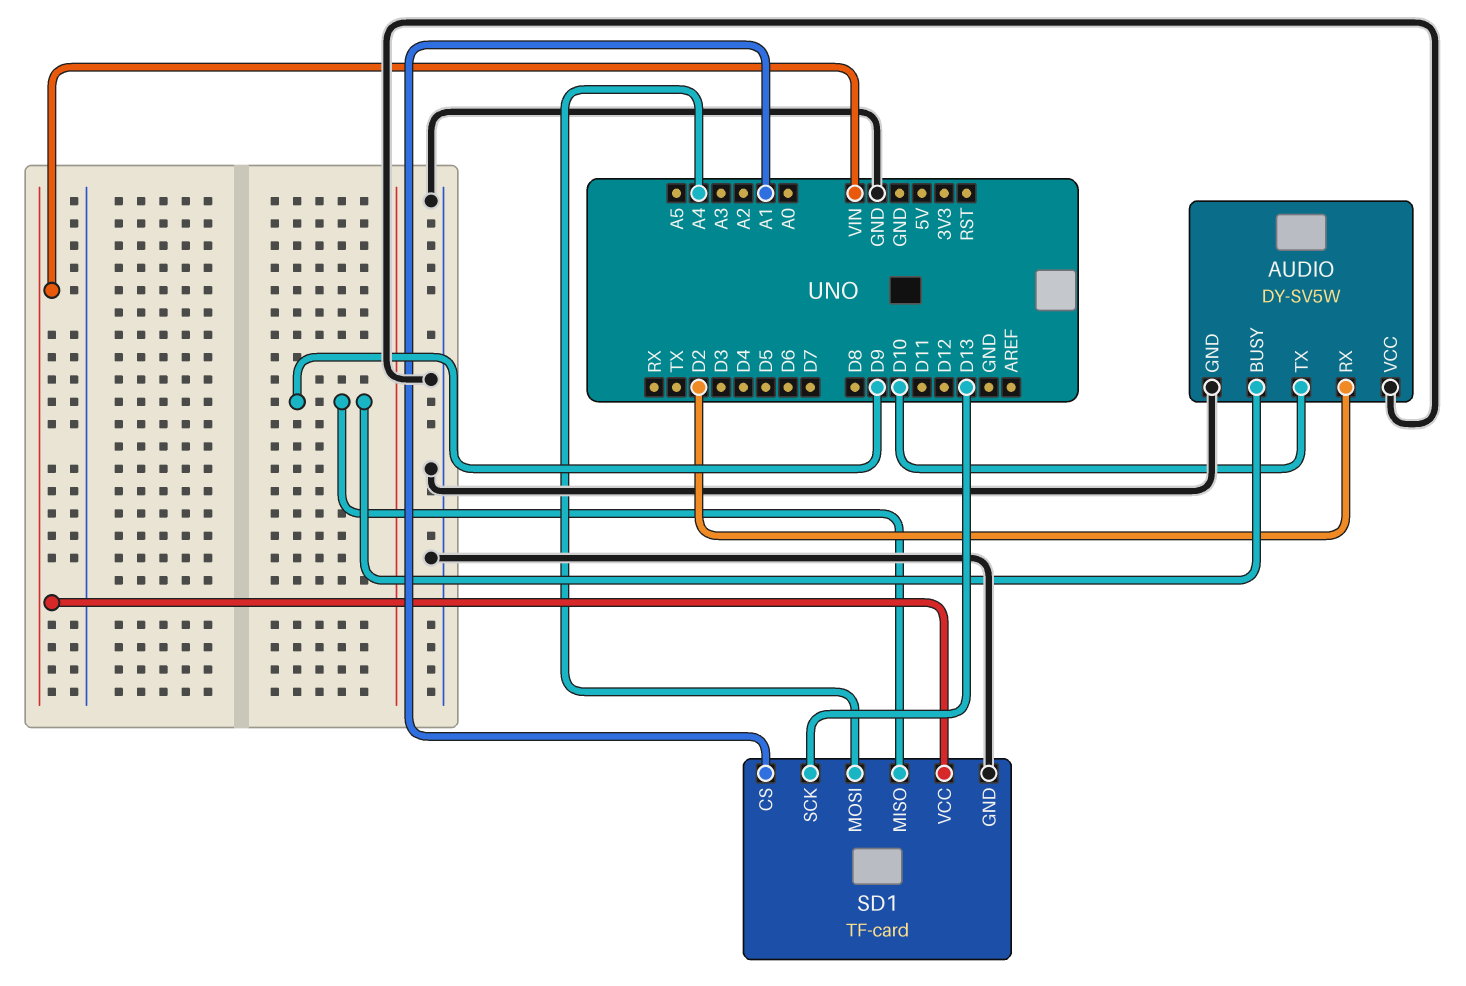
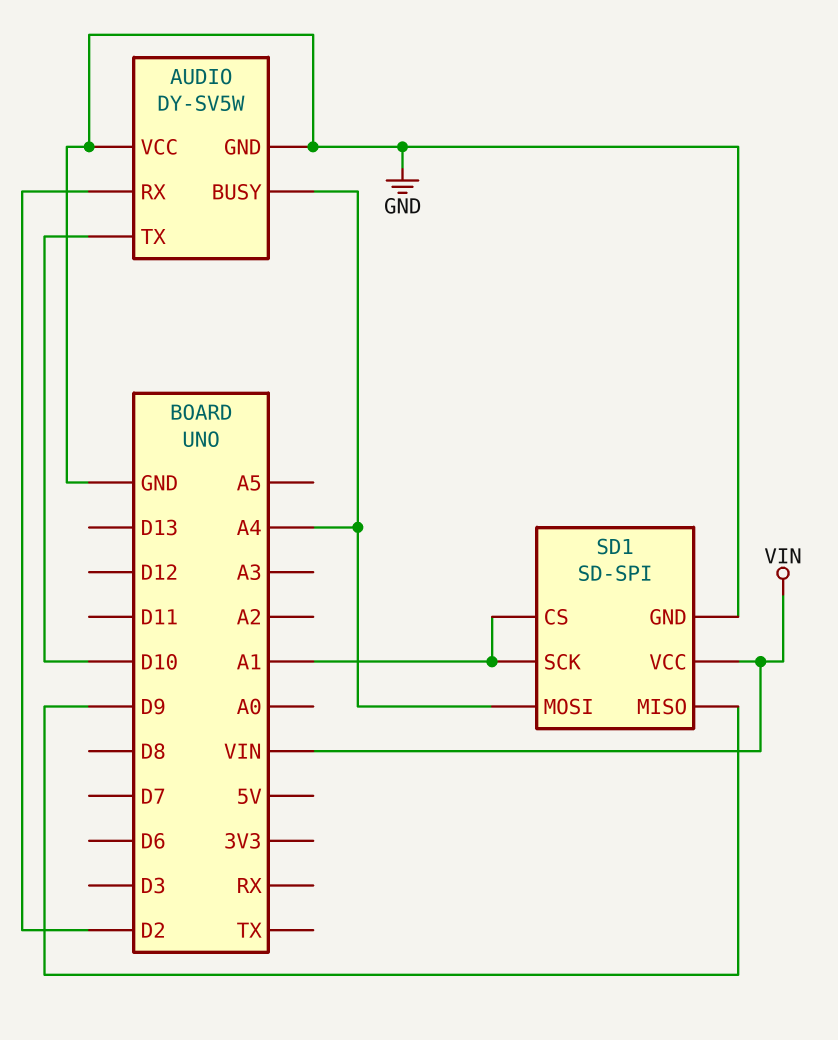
AUDIO pin BUSY: D9 -> A4
SD1: TF-card -> SD-SPI
SD1 pin SCK: D13 -> A1

